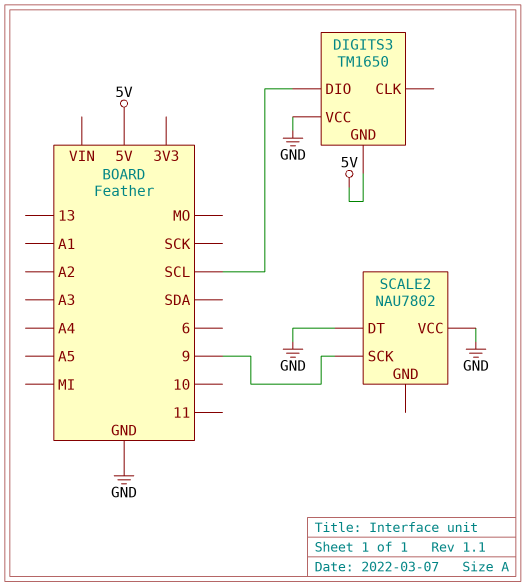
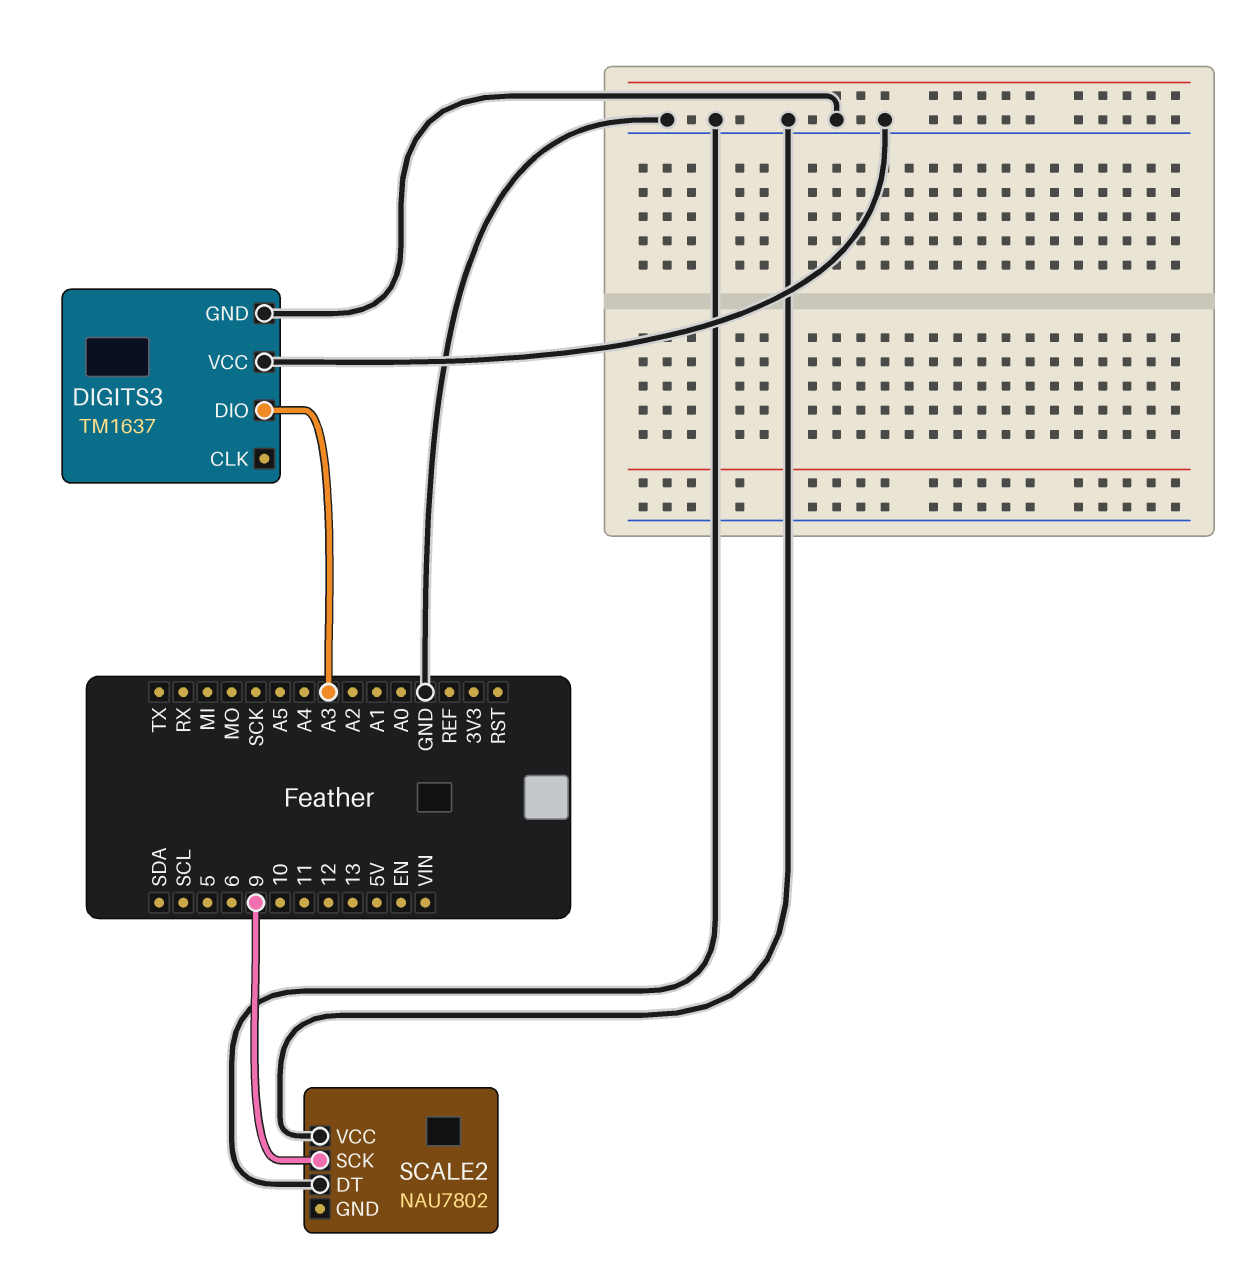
DIGITS3: TM1650 -> TM1637
DIGITS3 pin DIO: SCL -> A3
DIGITS3 pin GND: 5V -> GND

